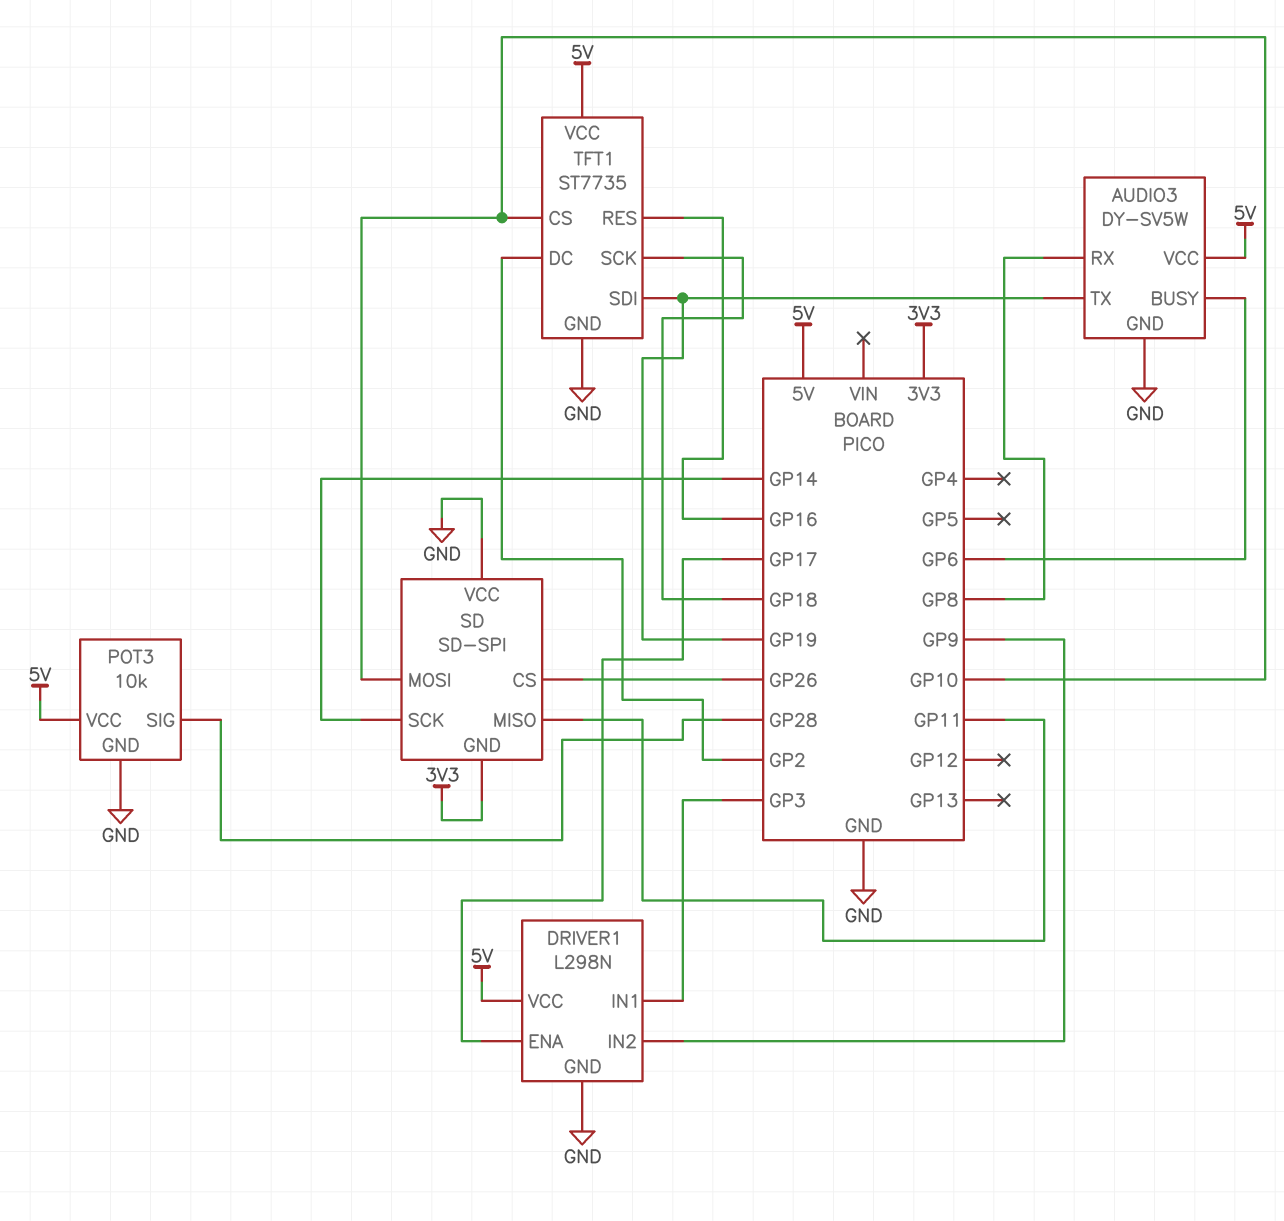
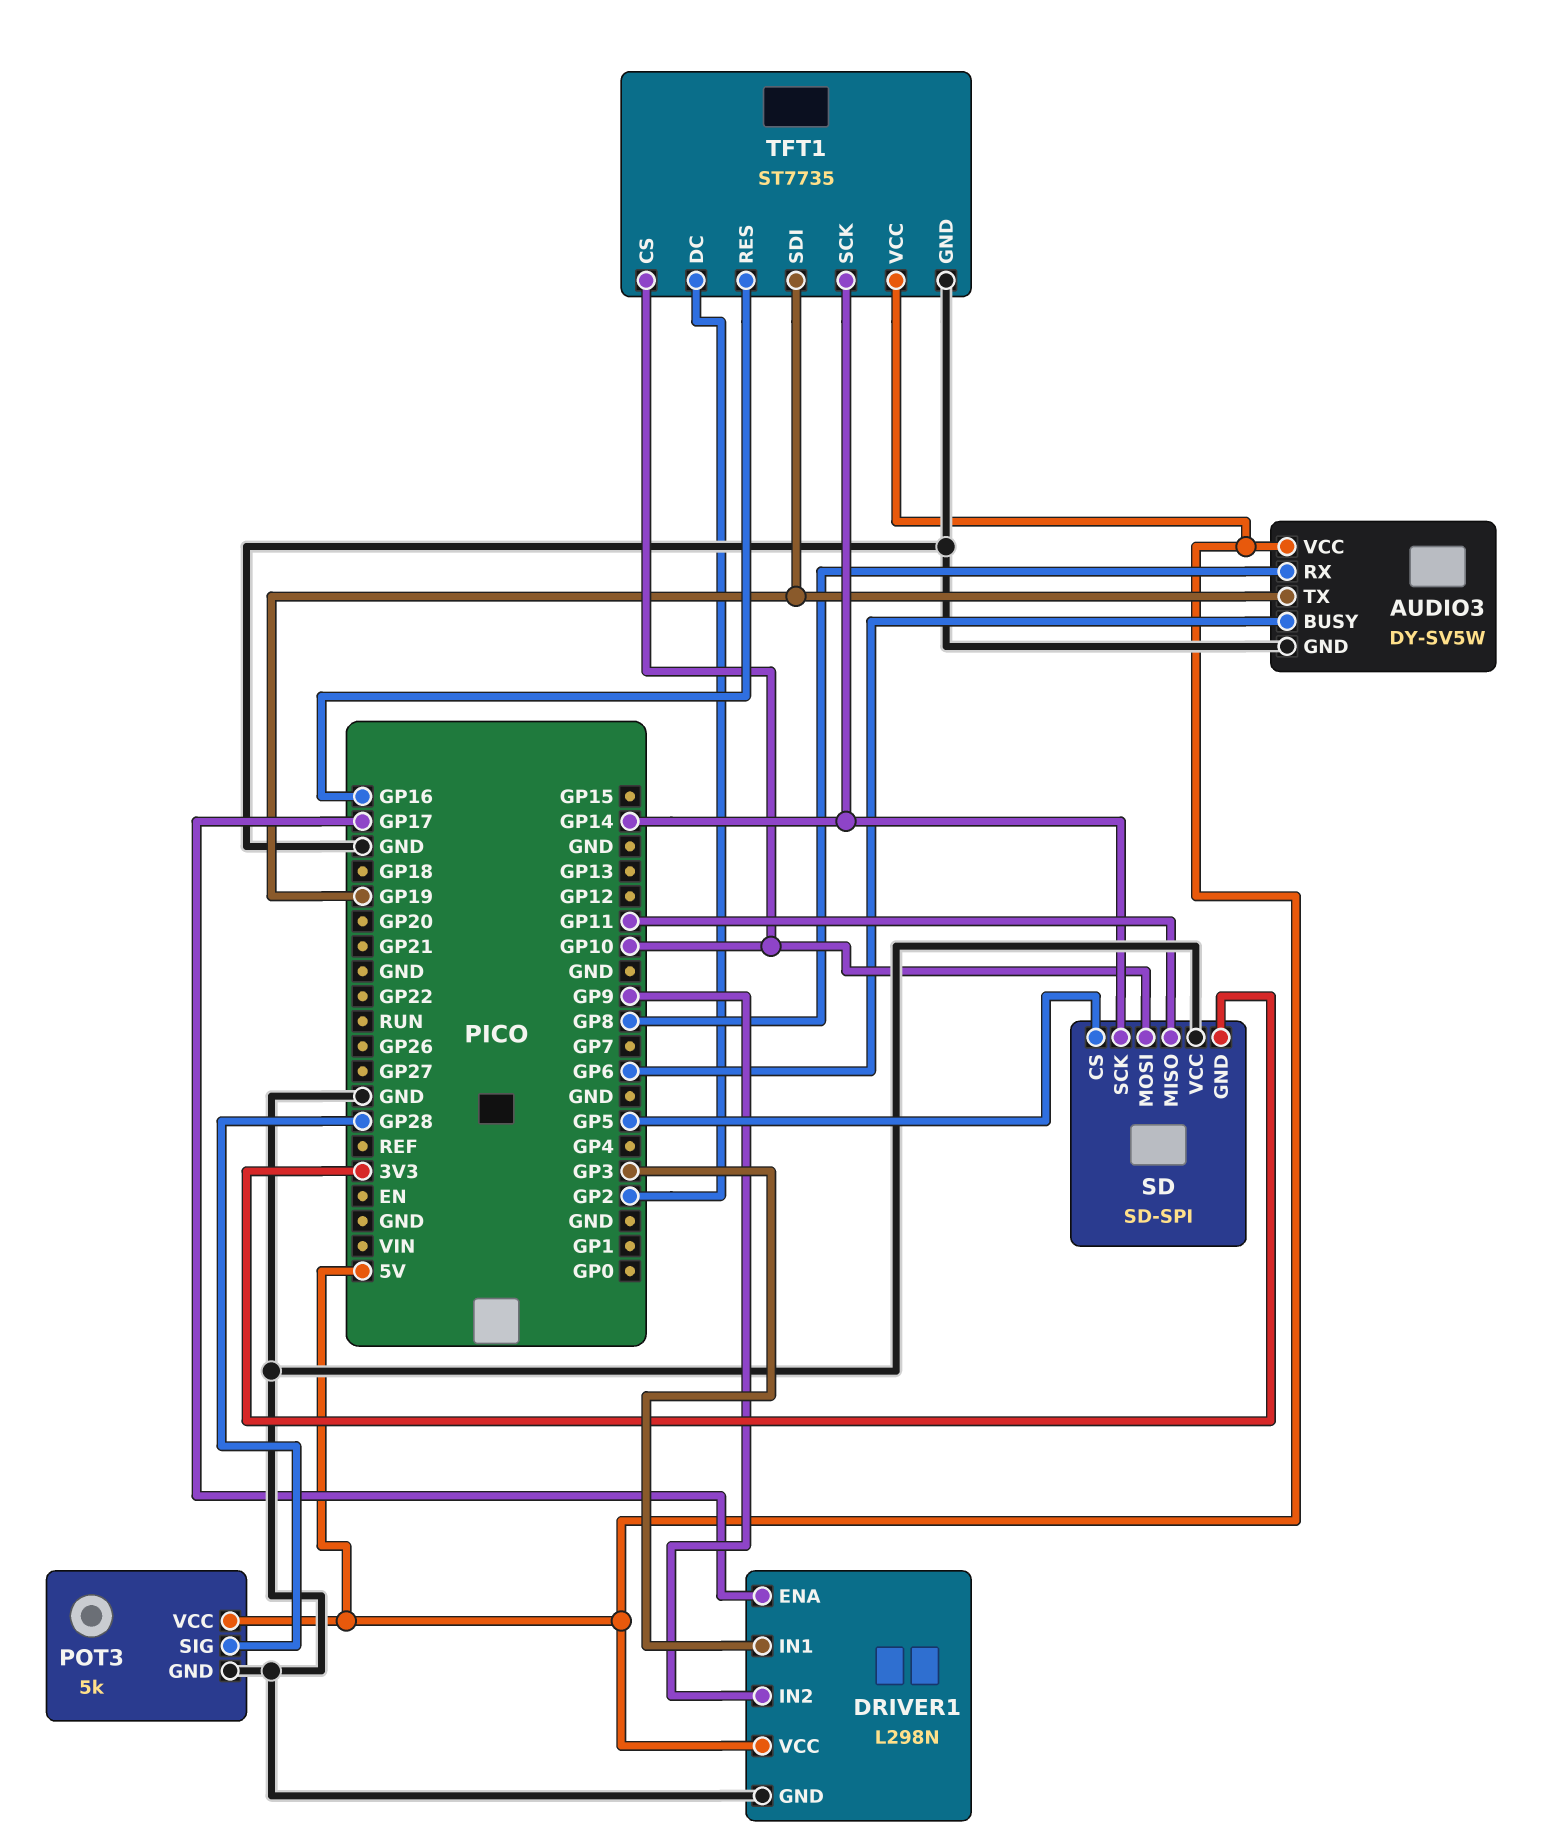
POT3: 10k -> 5k
SD pin CS: GP26 -> GP5
TFT1 pin SCK: GP18 -> GP14

